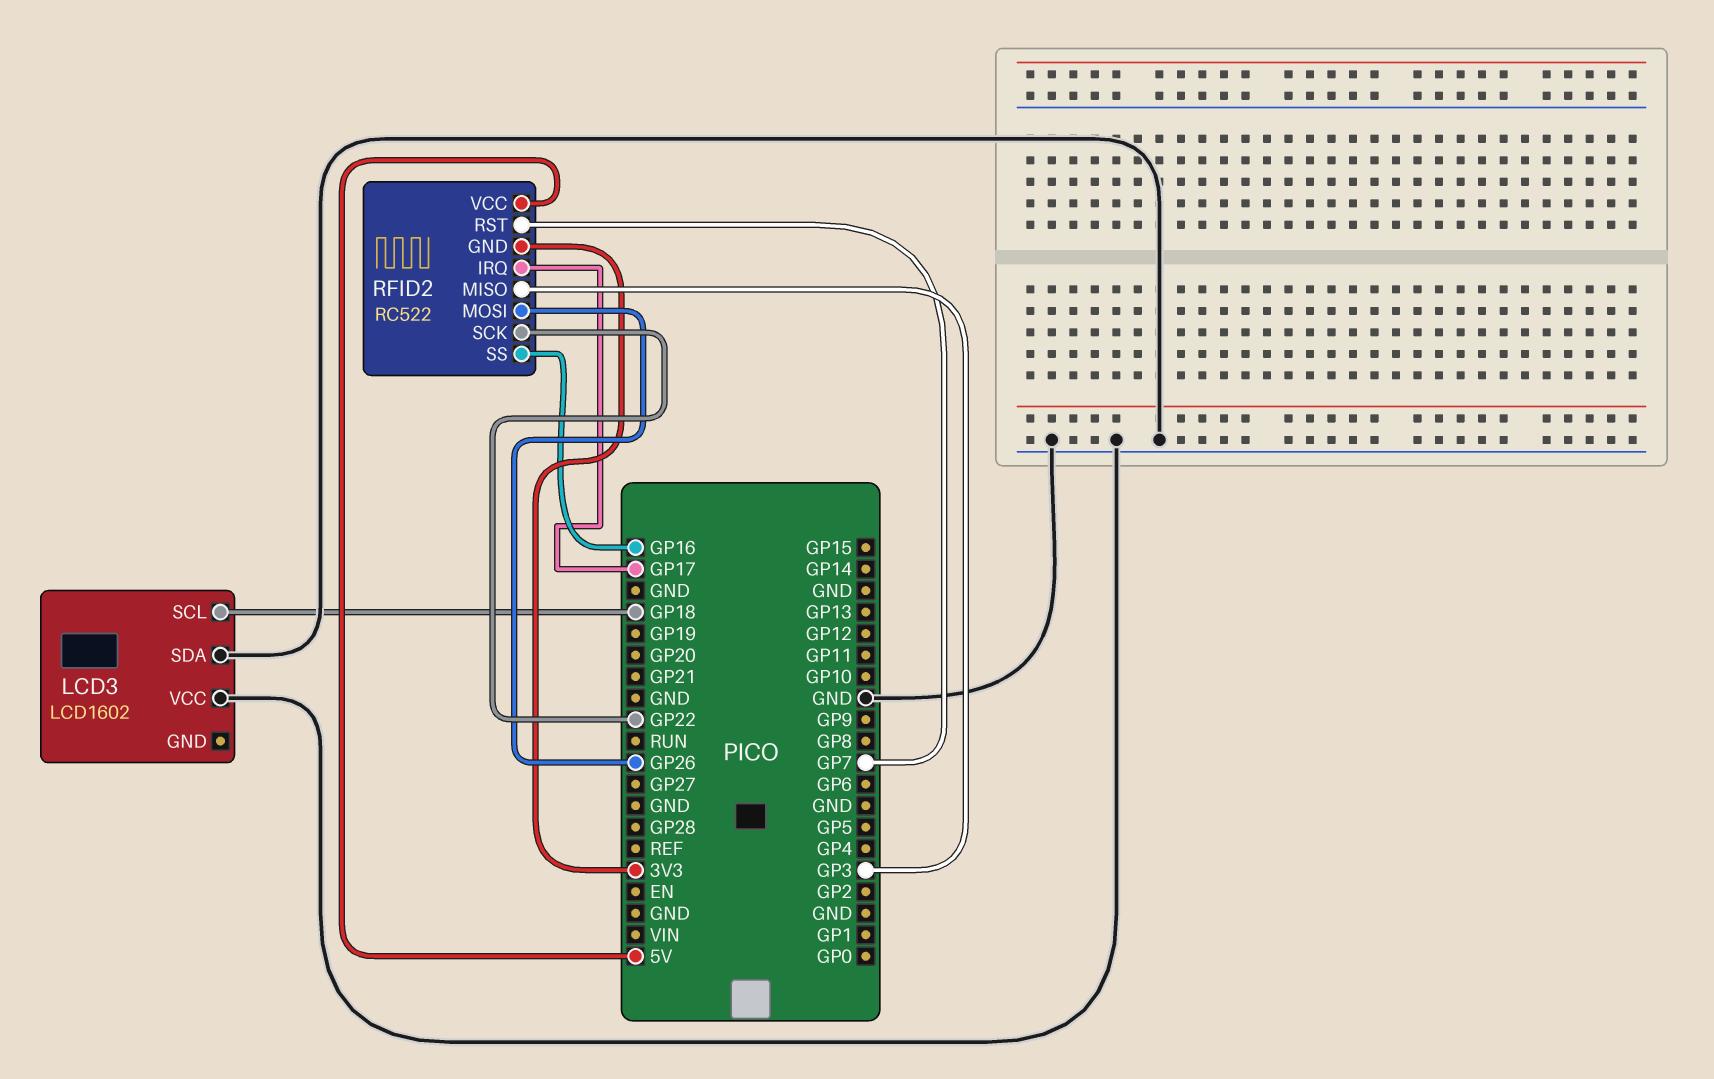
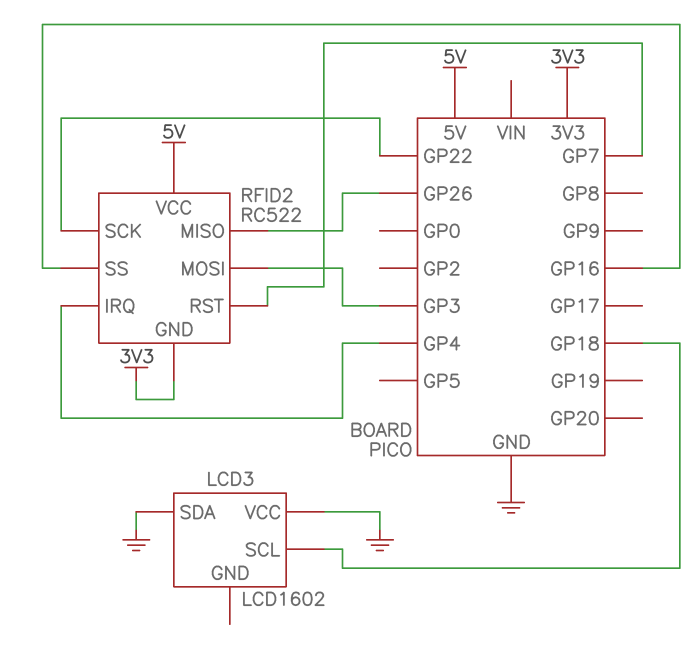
RFID2 pin IRQ: GP17 -> GP4
RFID2 pin MISO: GP3 -> GP26
RFID2 pin MOSI: GP26 -> GP3

